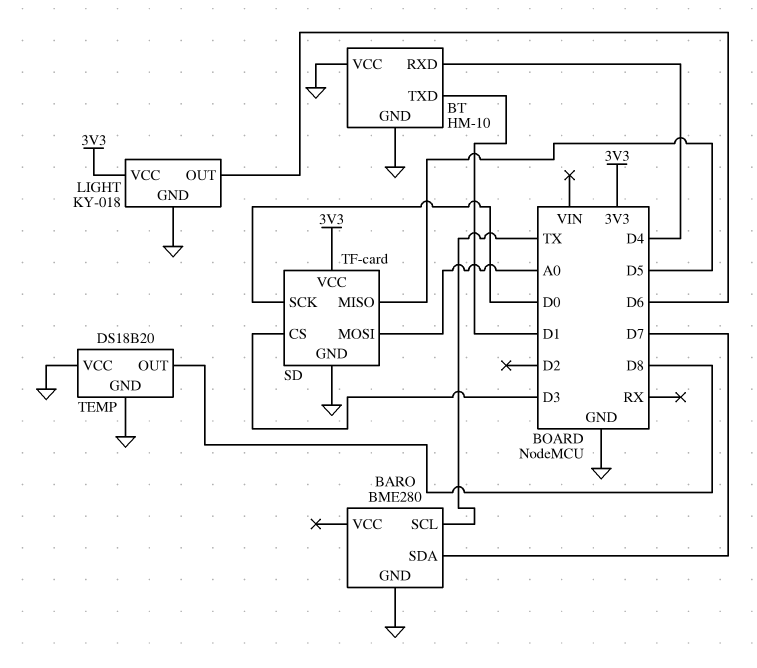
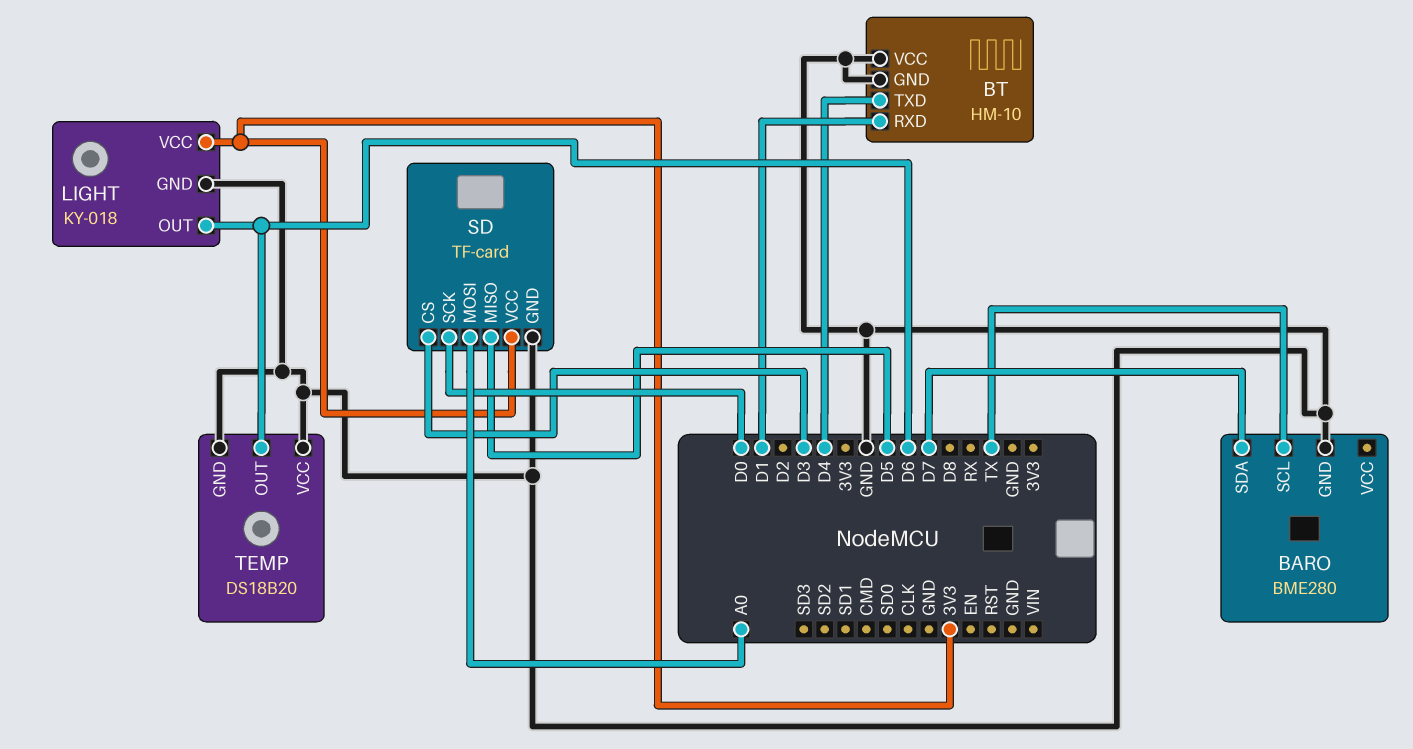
BT pin RXD: D4 -> D1
BT pin TXD: D1 -> D4
TEMP pin OUT: D8 -> D6

